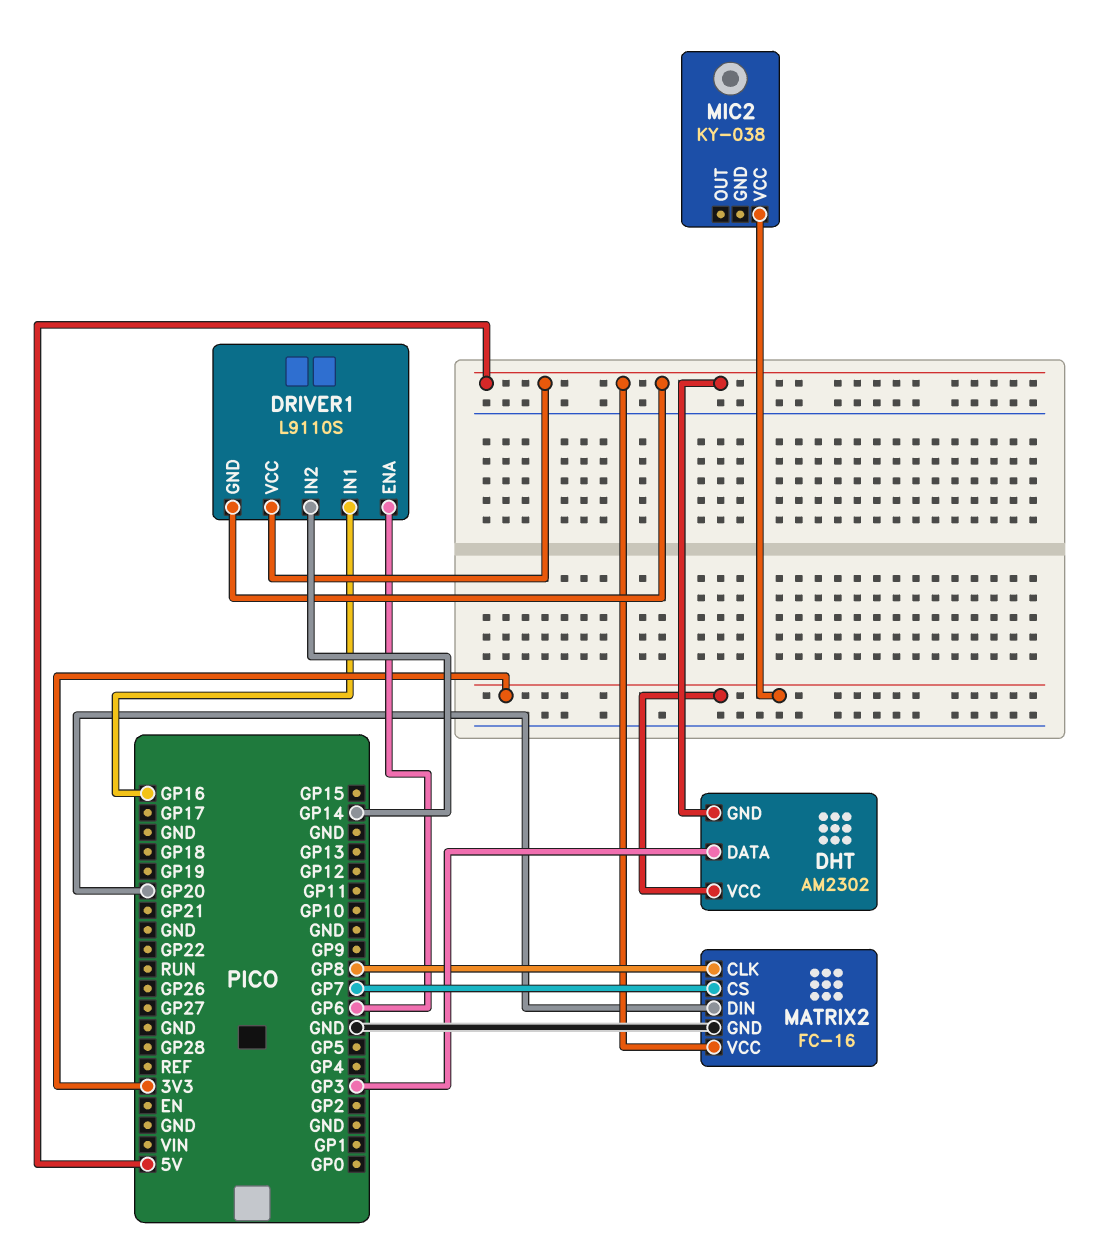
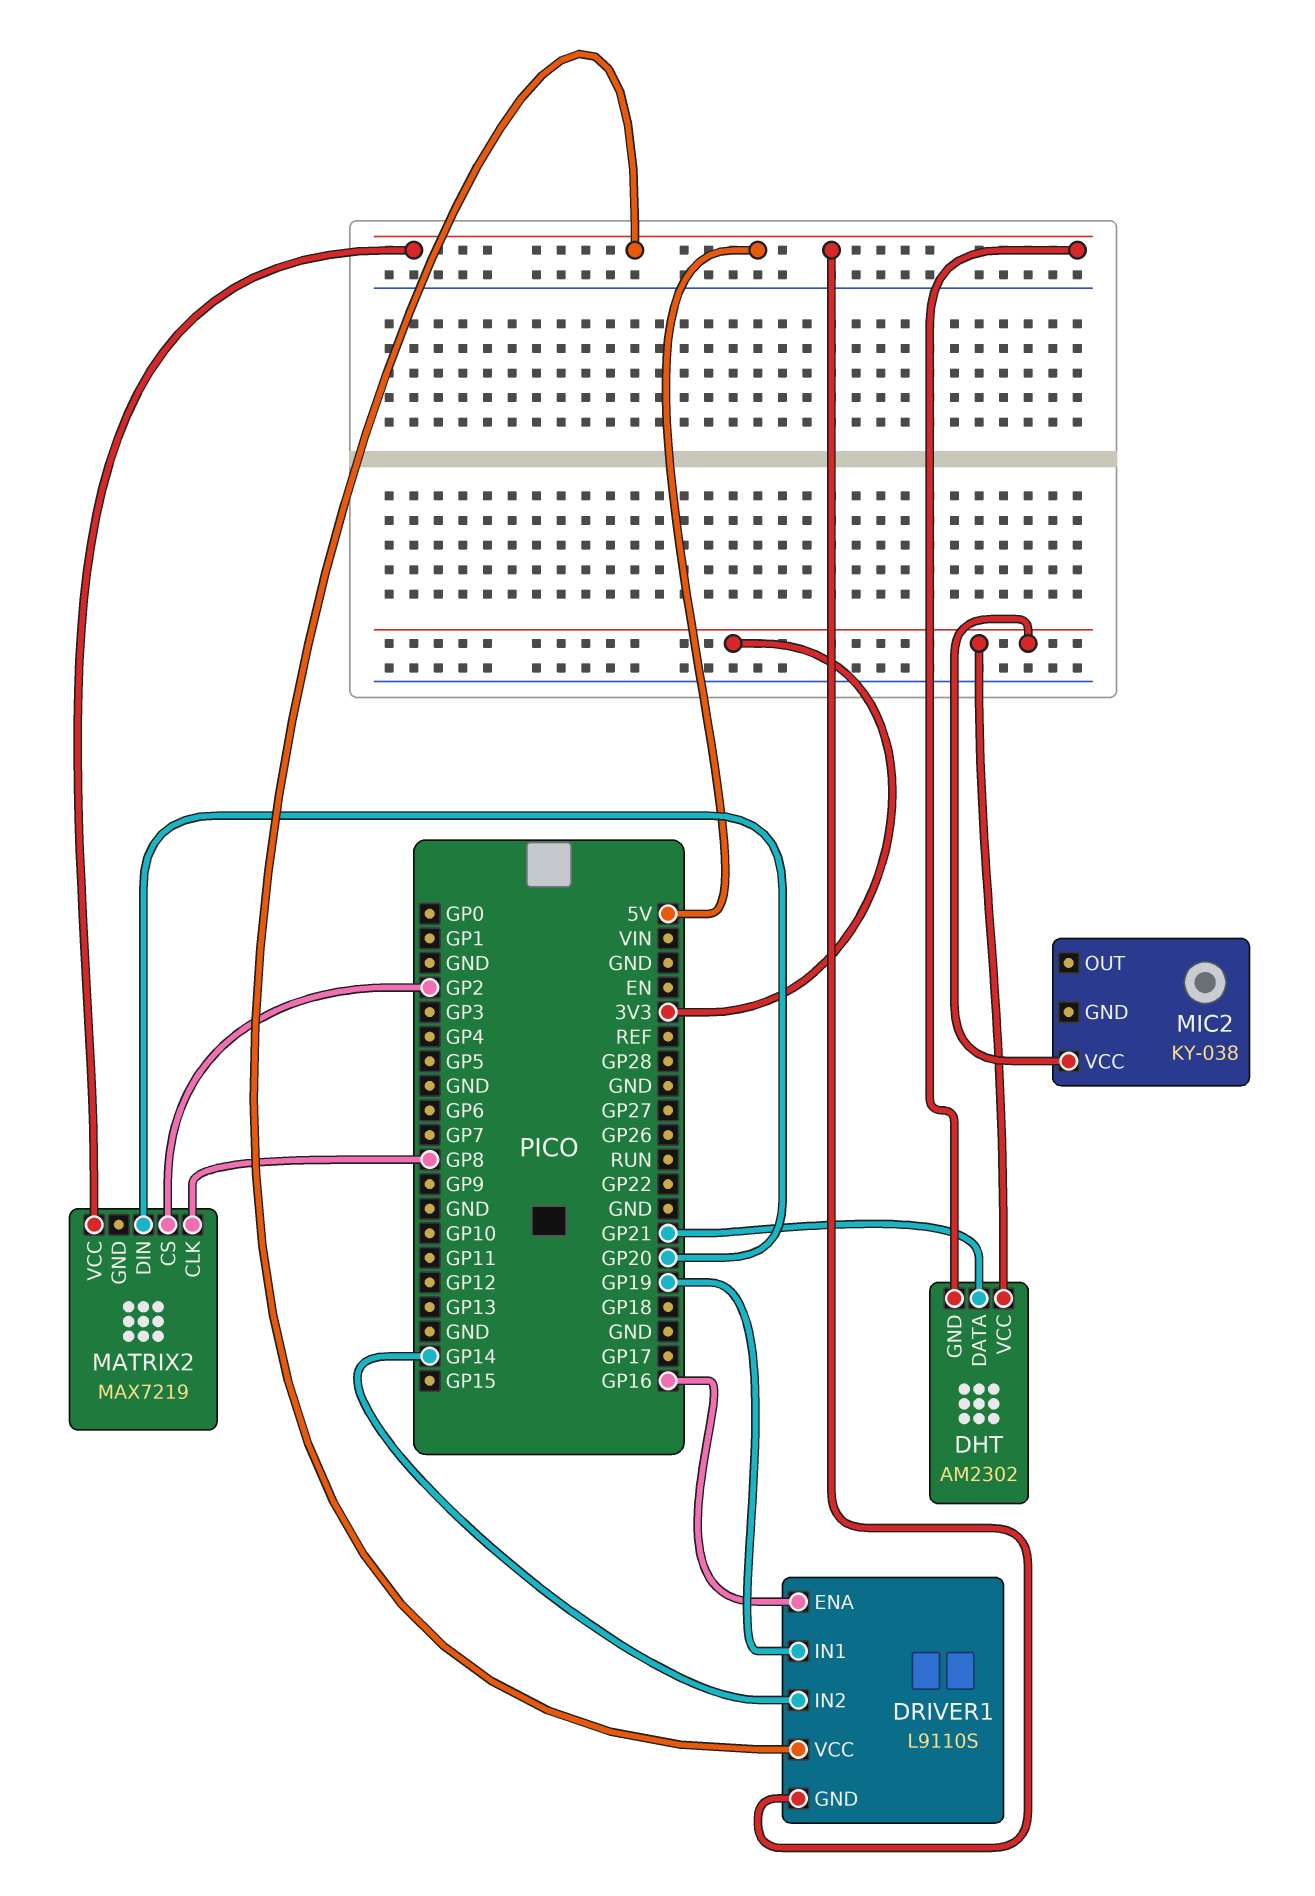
DHT pin DATA: GP3 -> GP21
DRIVER1 pin ENA: GP6 -> GP16
DRIVER1 pin IN1: GP16 -> GP19
MATRIX2: FC-16 -> MAX7219
MATRIX2 pin CS: GP7 -> GP2
MATRIX2 pin GND: GND -> none

